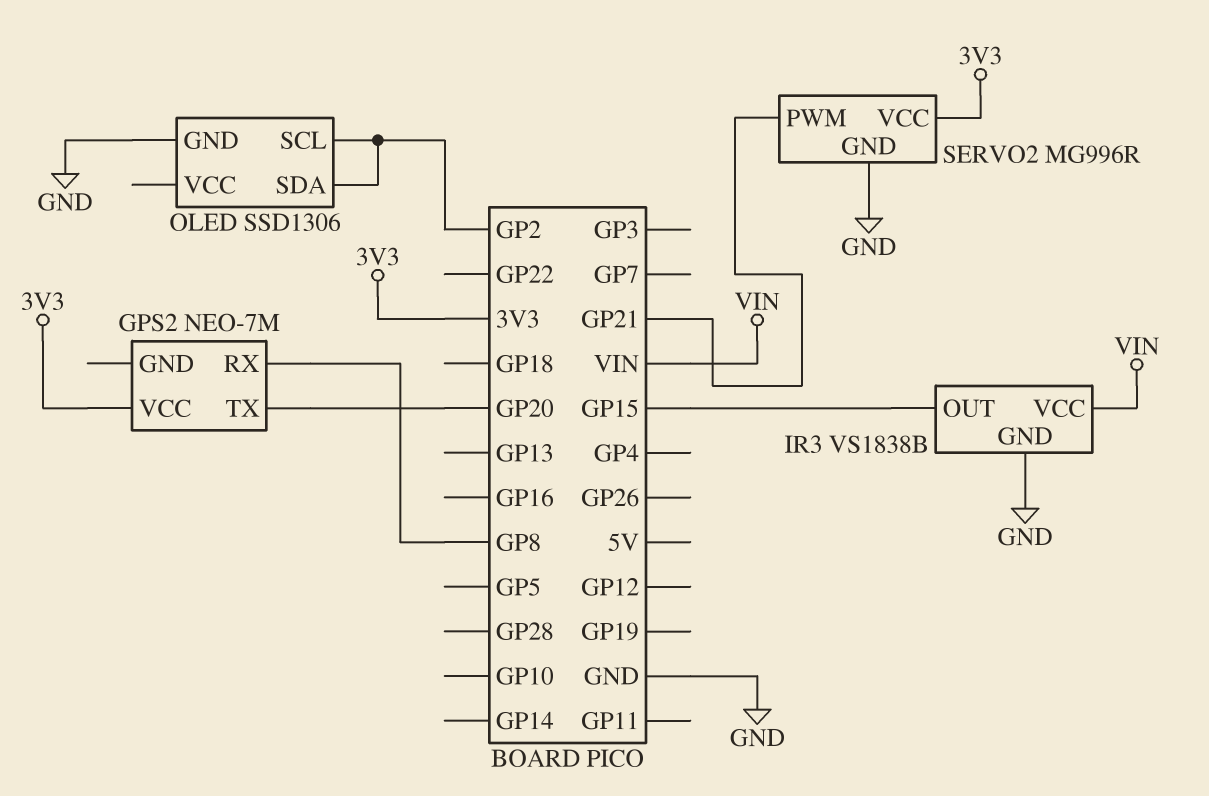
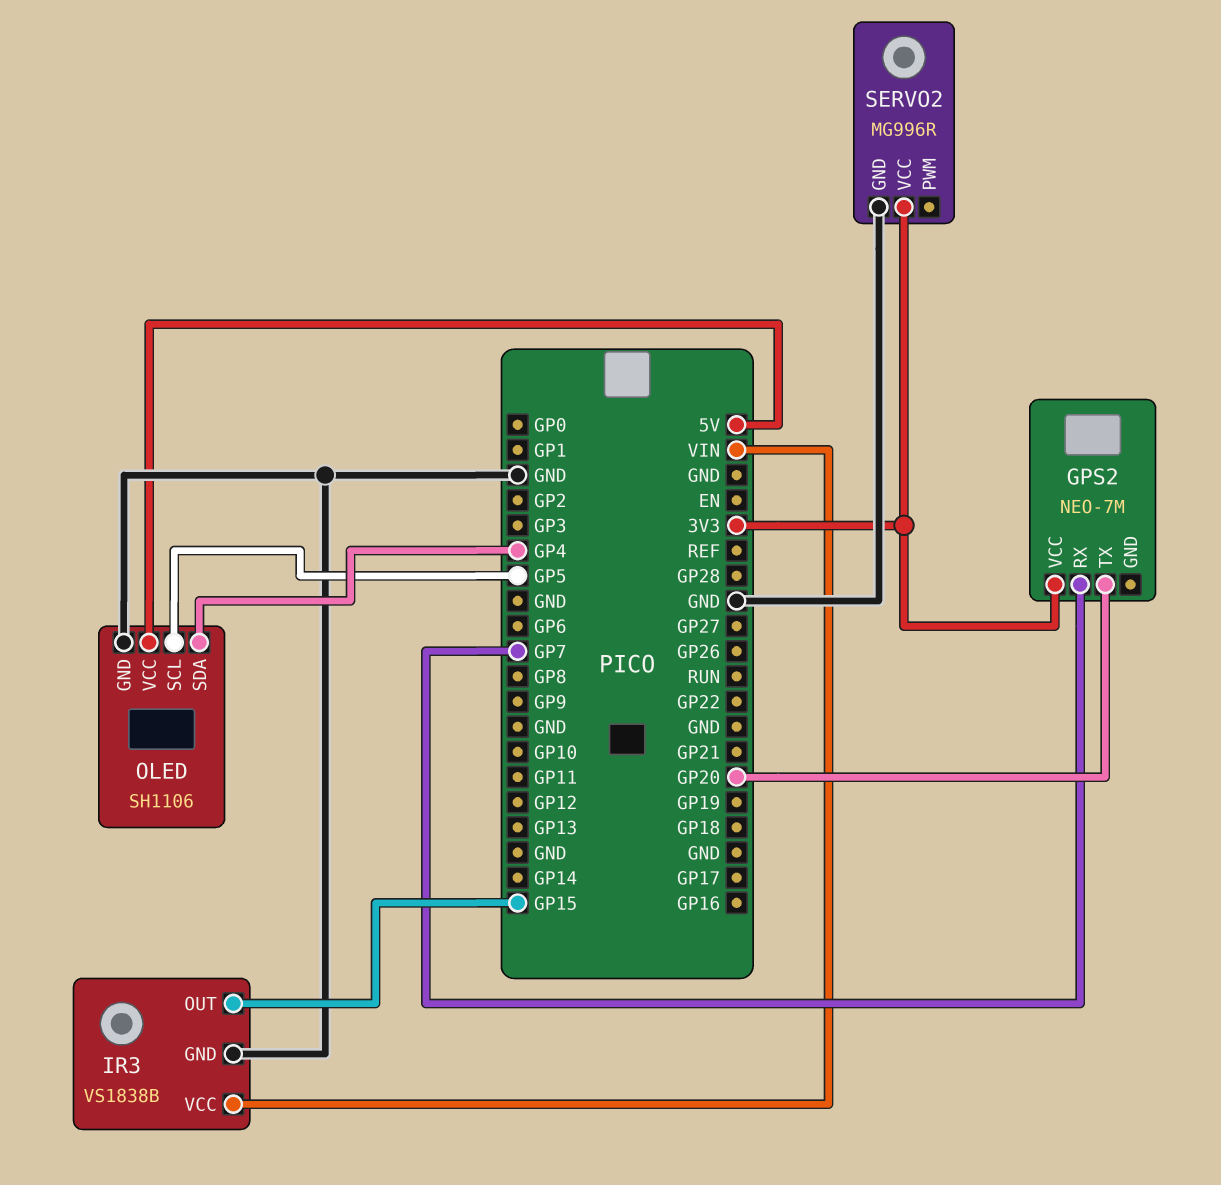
GPS2 pin RX: GP8 -> GP7
OLED: SSD1306 -> SH1106
OLED pin SCL: GP2 -> GP5
OLED pin SDA: GP2 -> GP4
OLED pin VCC: none -> 5V
SERVO2 pin PWM: GP21 -> none

